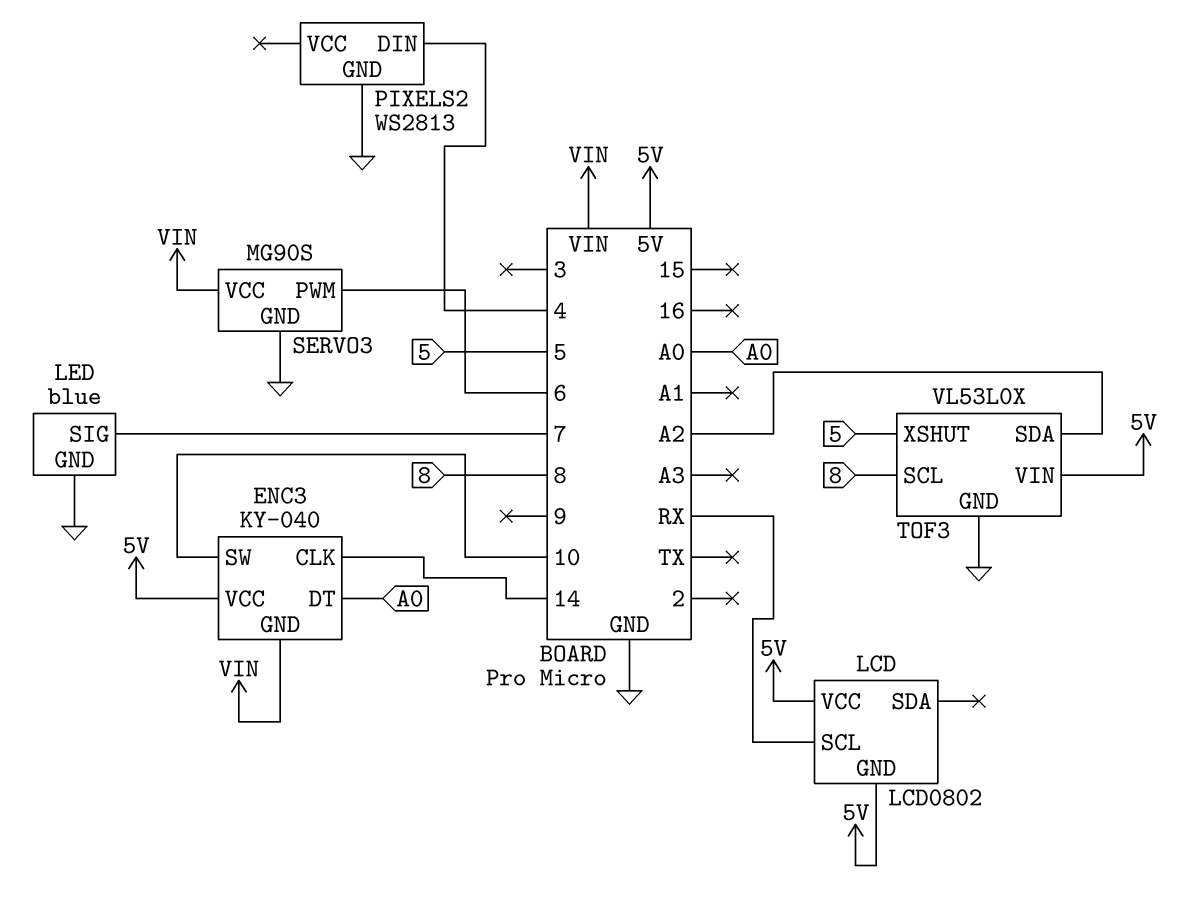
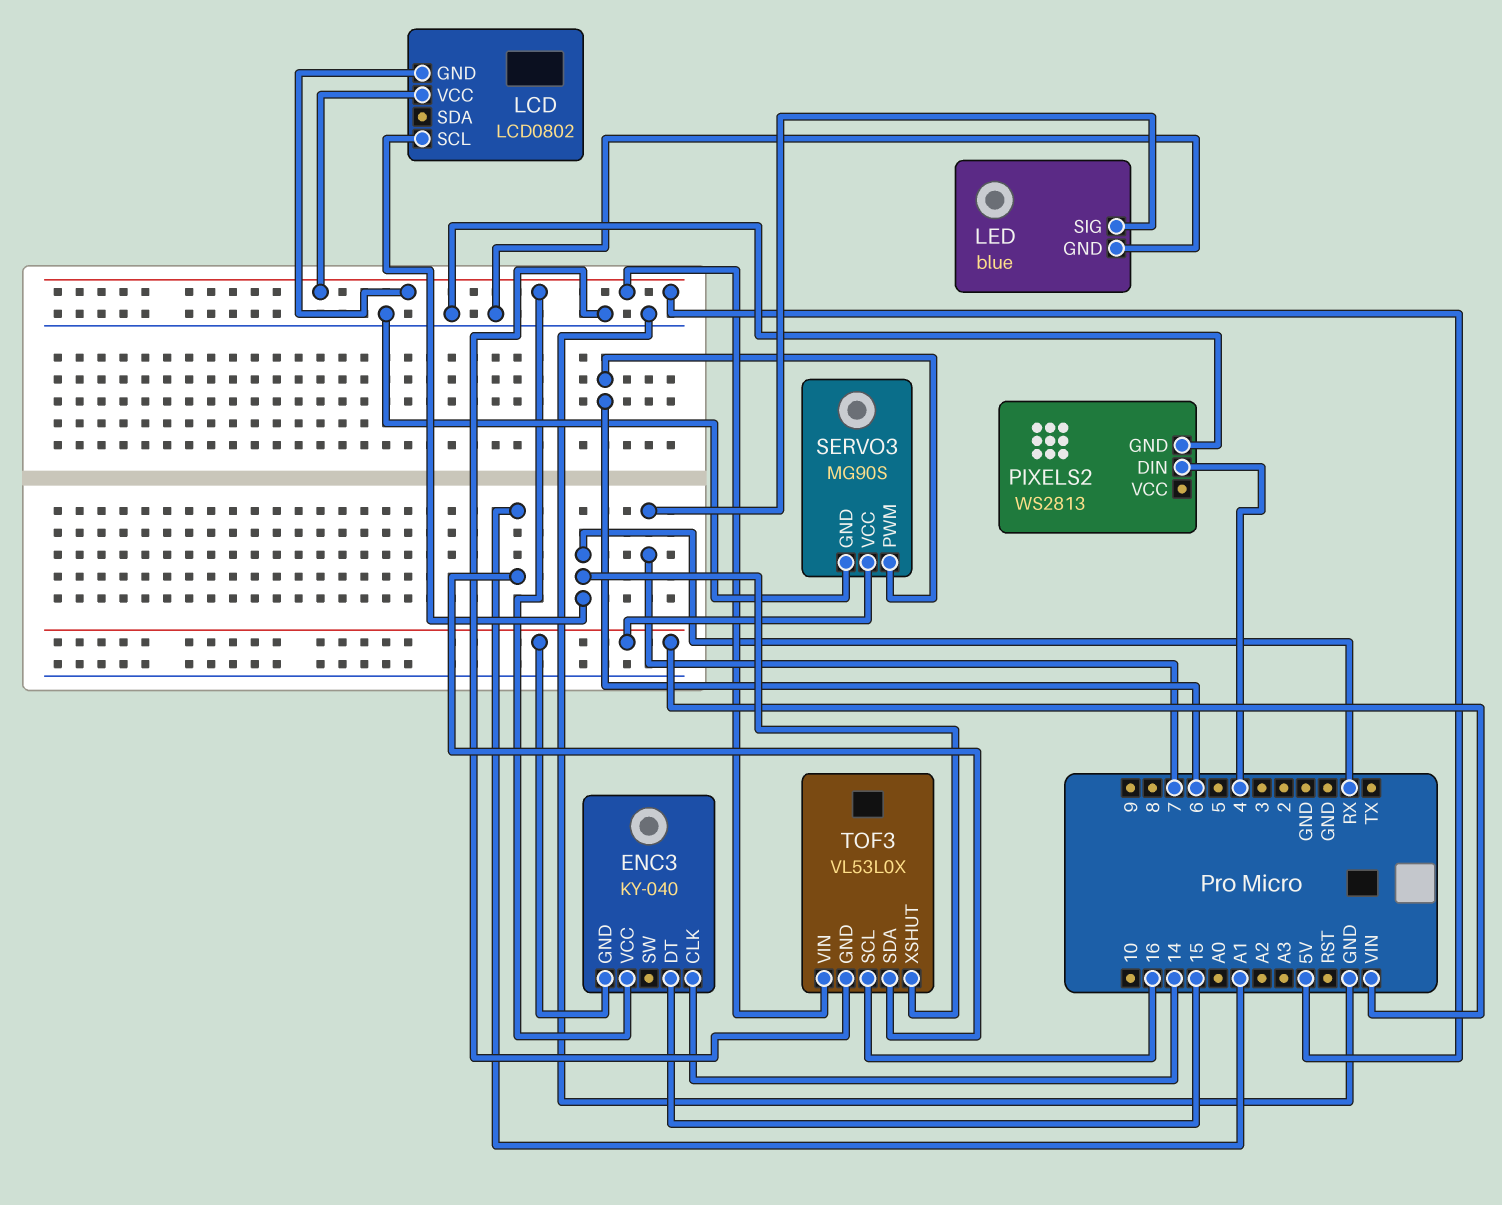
ENC3 pin DT: A0 -> 15
ENC3 pin SW: 10 -> none
TOF3 pin SCL: 8 -> 16
TOF3 pin SDA: A2 -> A1
TOF3 pin XSHUT: 5 -> RX

